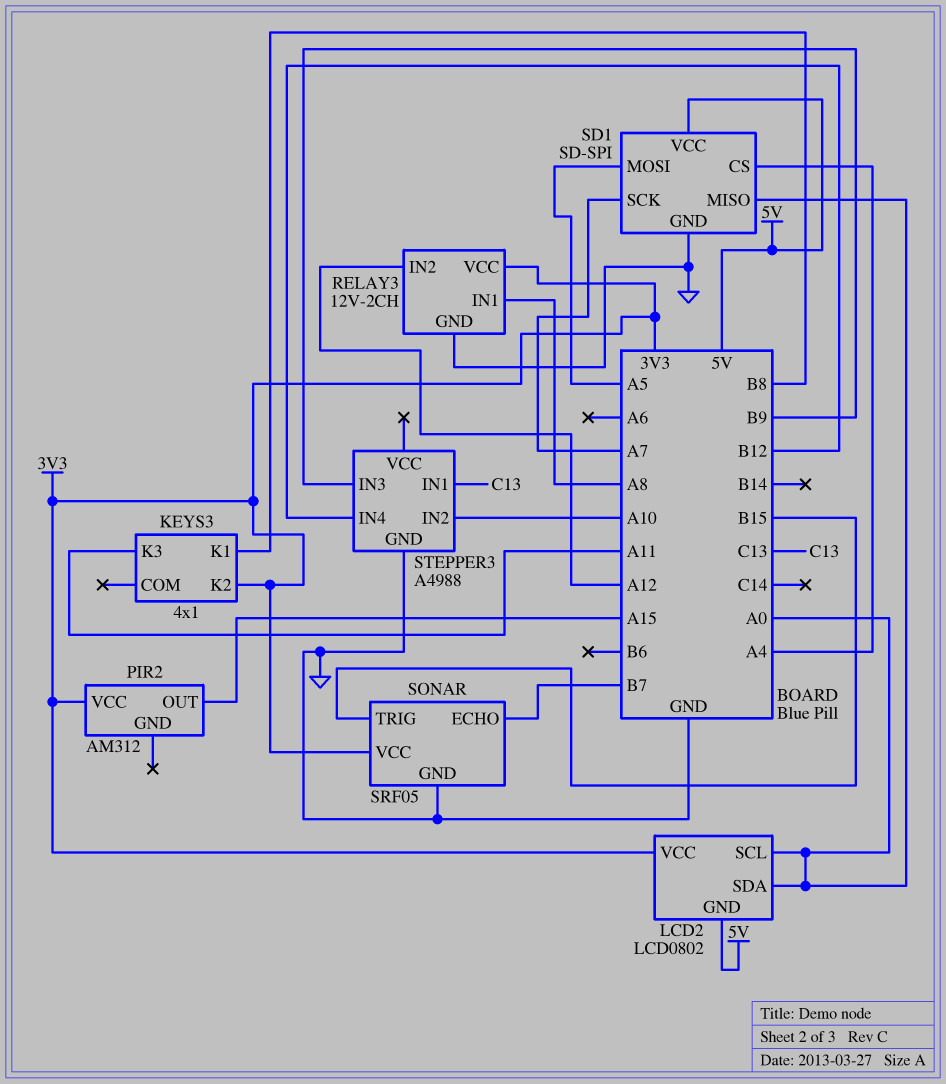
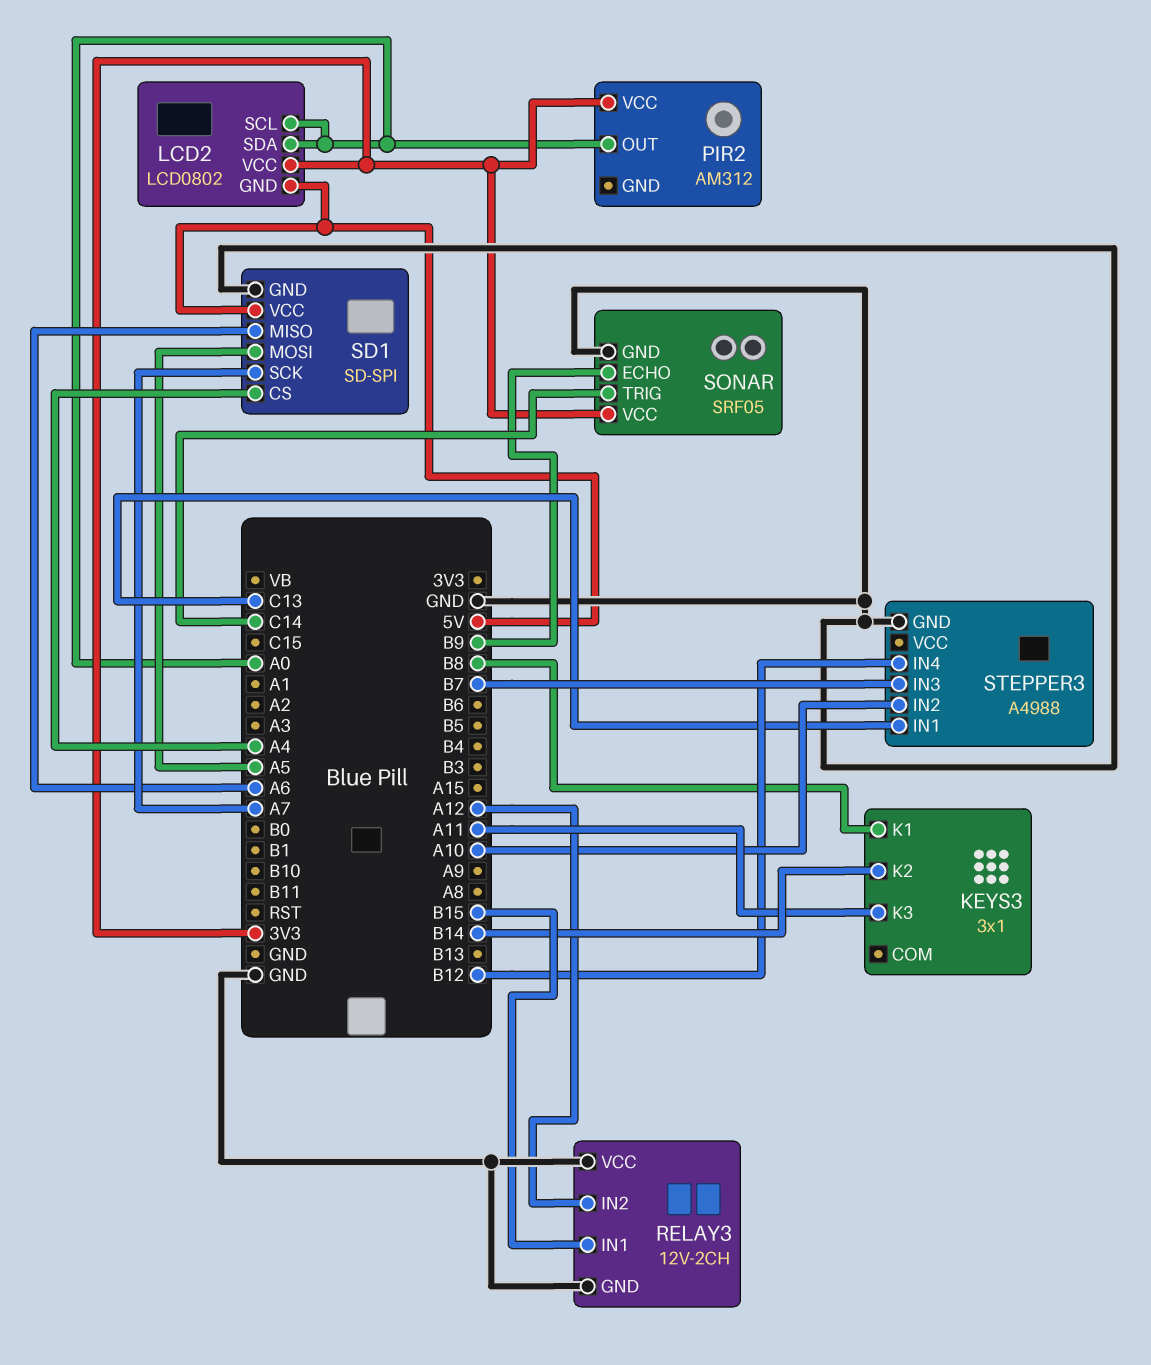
KEYS3: 4x1 -> 3x1
KEYS3 pin K2: 3V3 -> B14
PIR2 pin OUT: A15 -> A0
RELAY3 pin IN1: A8 -> B15
RELAY3 pin VCC: 3V3 -> GND
SD1 pin MISO: A0 -> A6
SONAR pin ECHO: B7 -> B9
SONAR pin TRIG: B15 -> C14
STEPPER3 pin IN3: B9 -> B7

